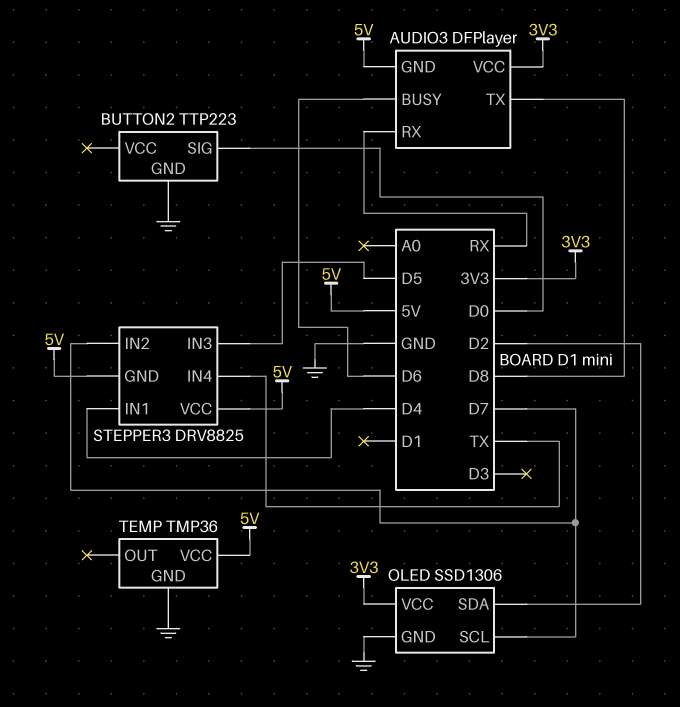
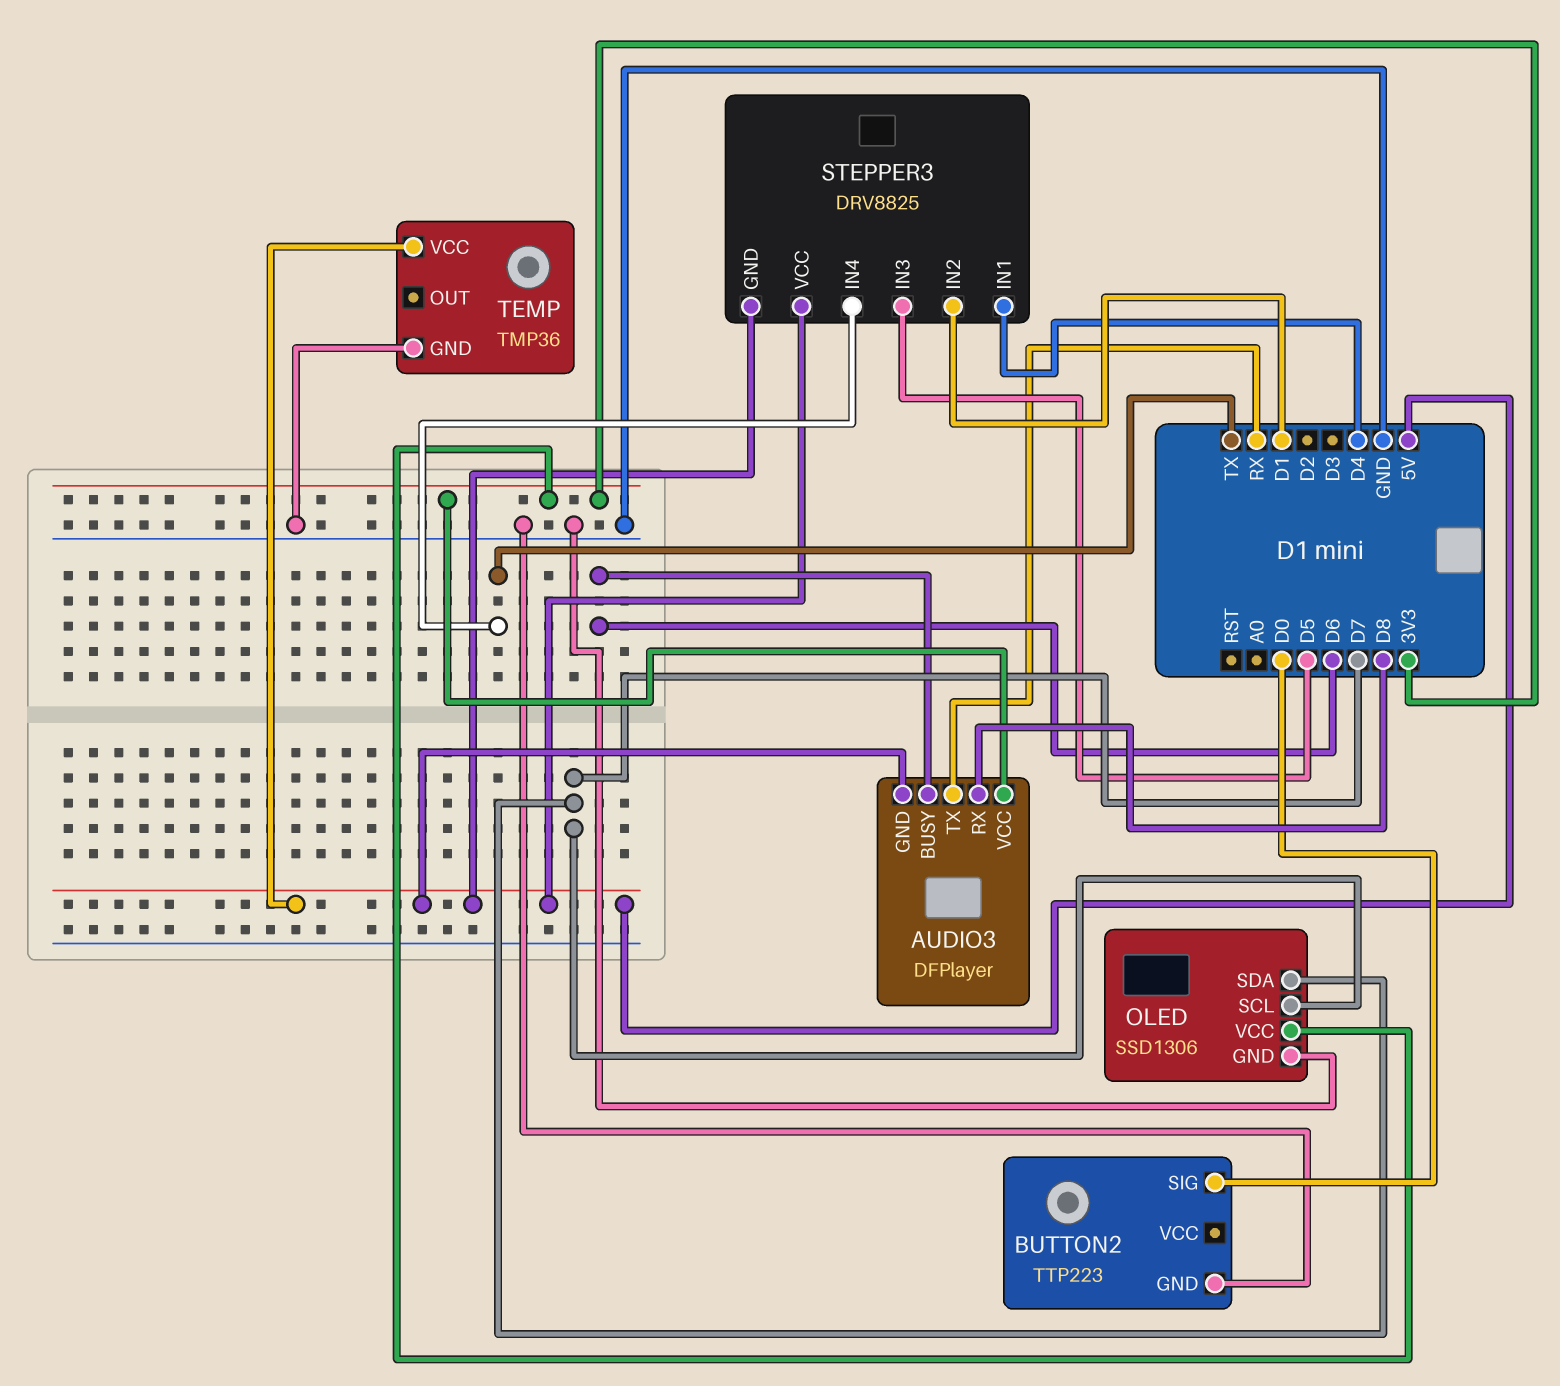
AUDIO3 pin RX: RX -> D8
AUDIO3 pin TX: D8 -> RX
OLED pin SDA: D2 -> D7
STEPPER3 pin IN2: D7 -> D1

